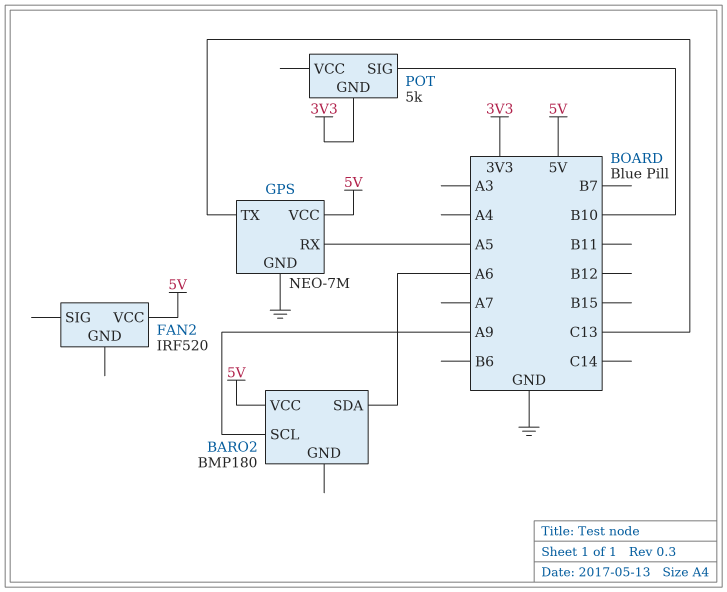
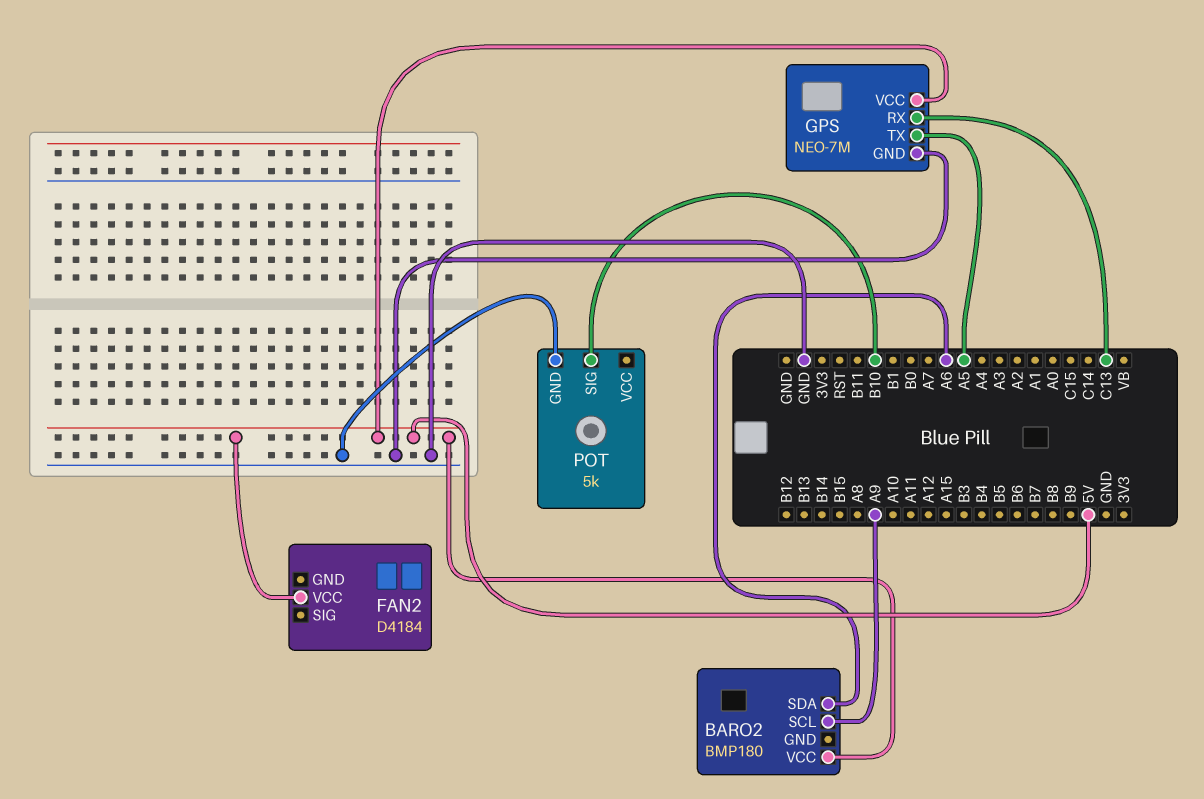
FAN2: IRF520 -> D4184
GPS pin RX: A5 -> C13
GPS pin TX: C13 -> A5
POT pin GND: 3V3 -> GND

